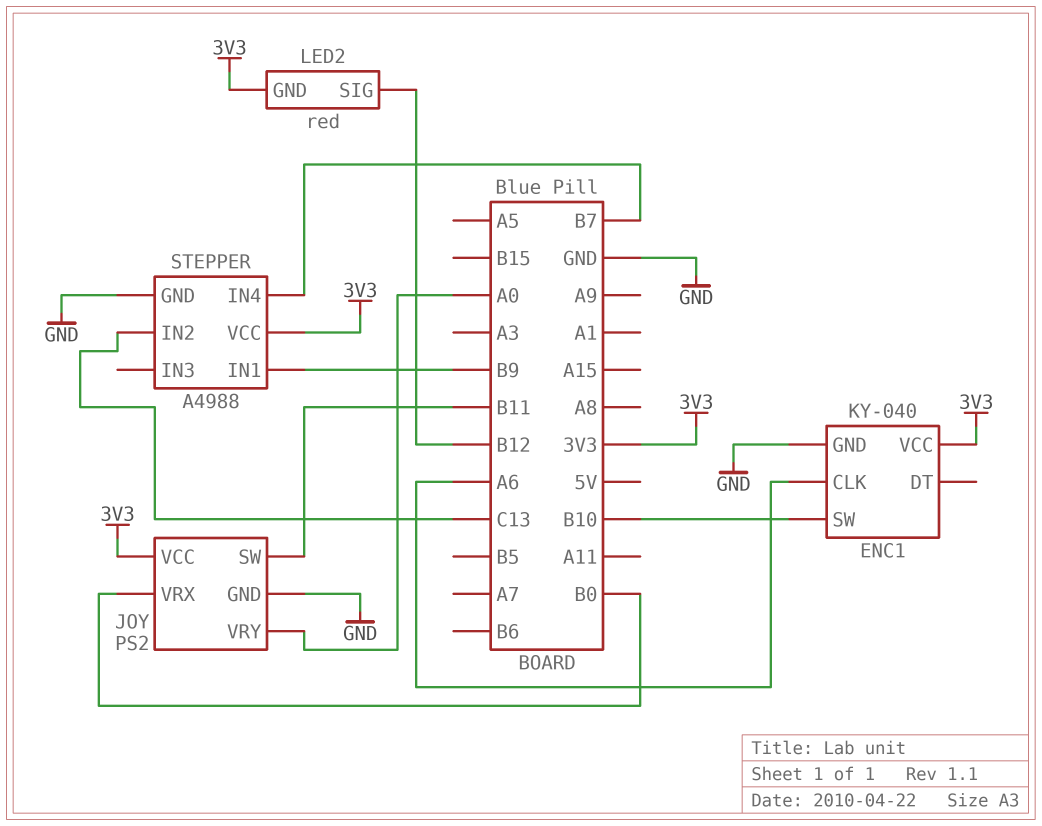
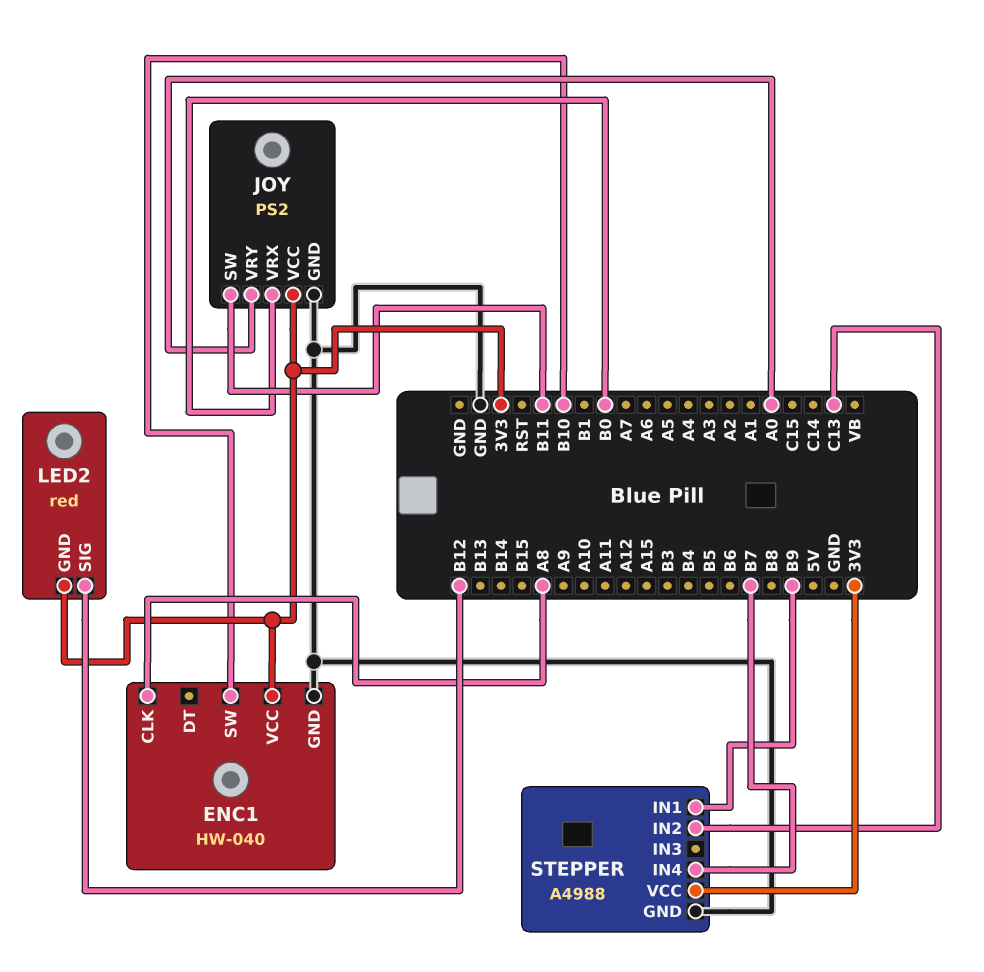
ENC1: KY-040 -> HW-040
ENC1 pin CLK: A6 -> A8

